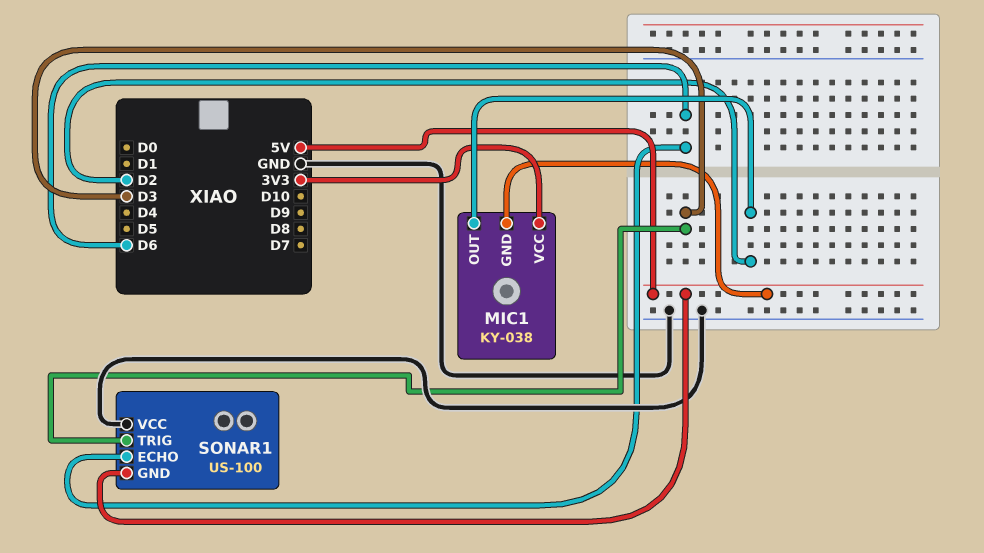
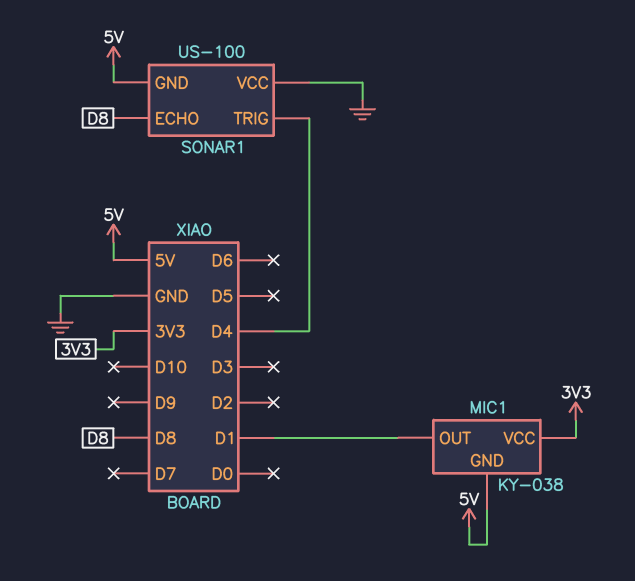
MIC1 pin OUT: D2 -> D1
SONAR1 pin ECHO: D6 -> D8
SONAR1 pin TRIG: D3 -> D4

